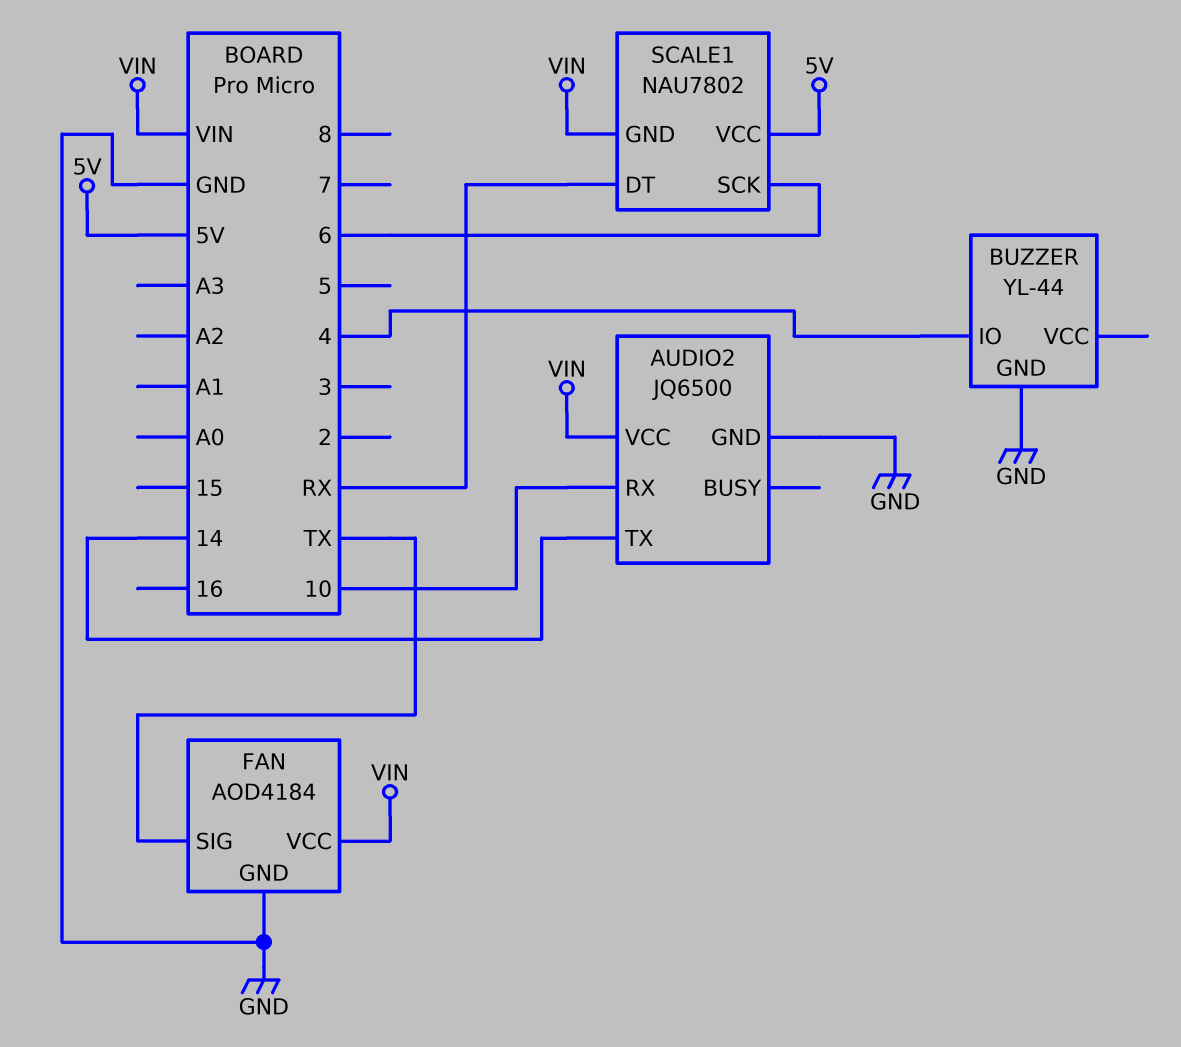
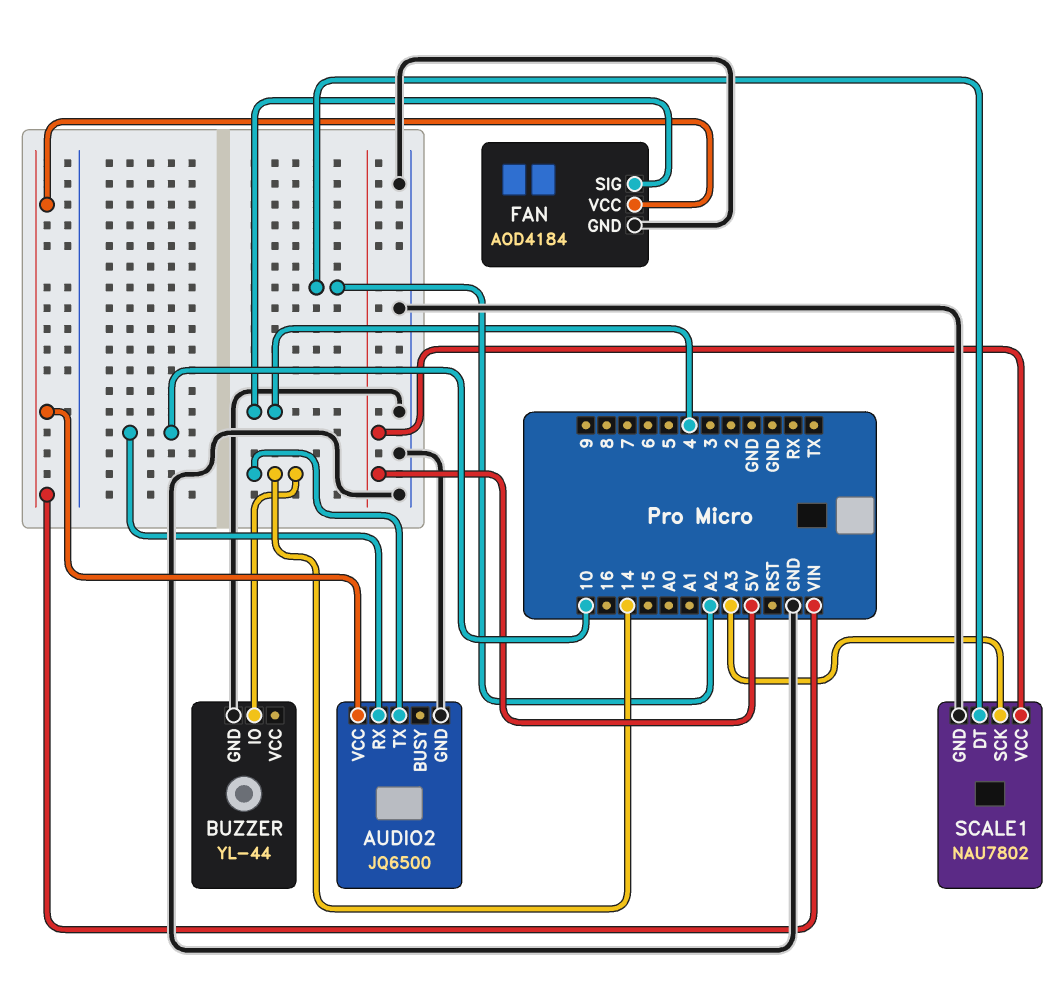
BUZZER pin IO: 4 -> 14
FAN pin SIG: TX -> 4
SCALE1 pin DT: RX -> A2
SCALE1 pin GND: VIN -> GND
SCALE1 pin SCK: 6 -> A3

